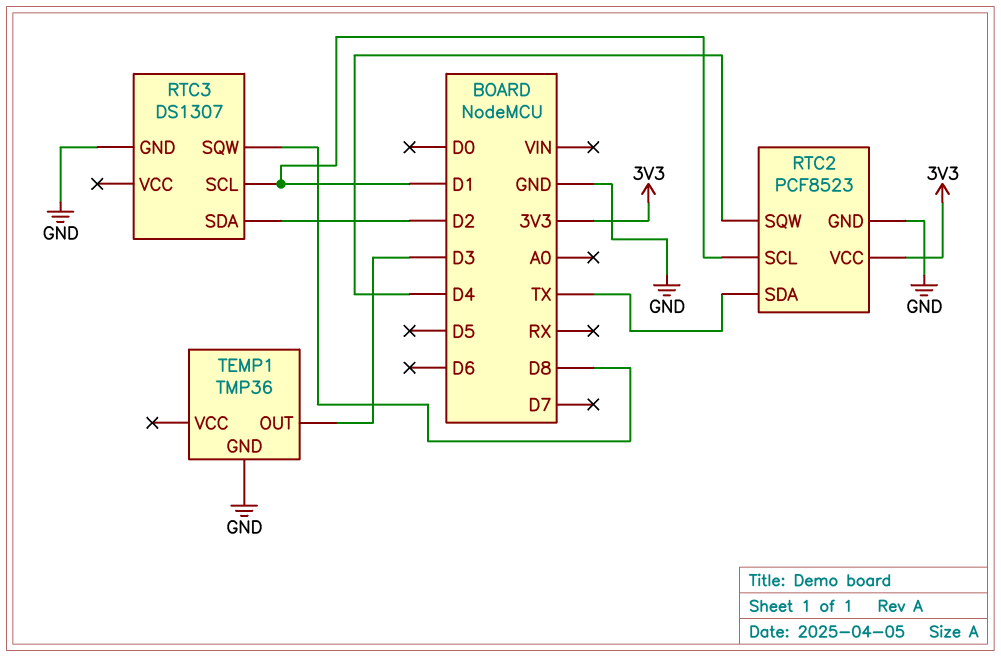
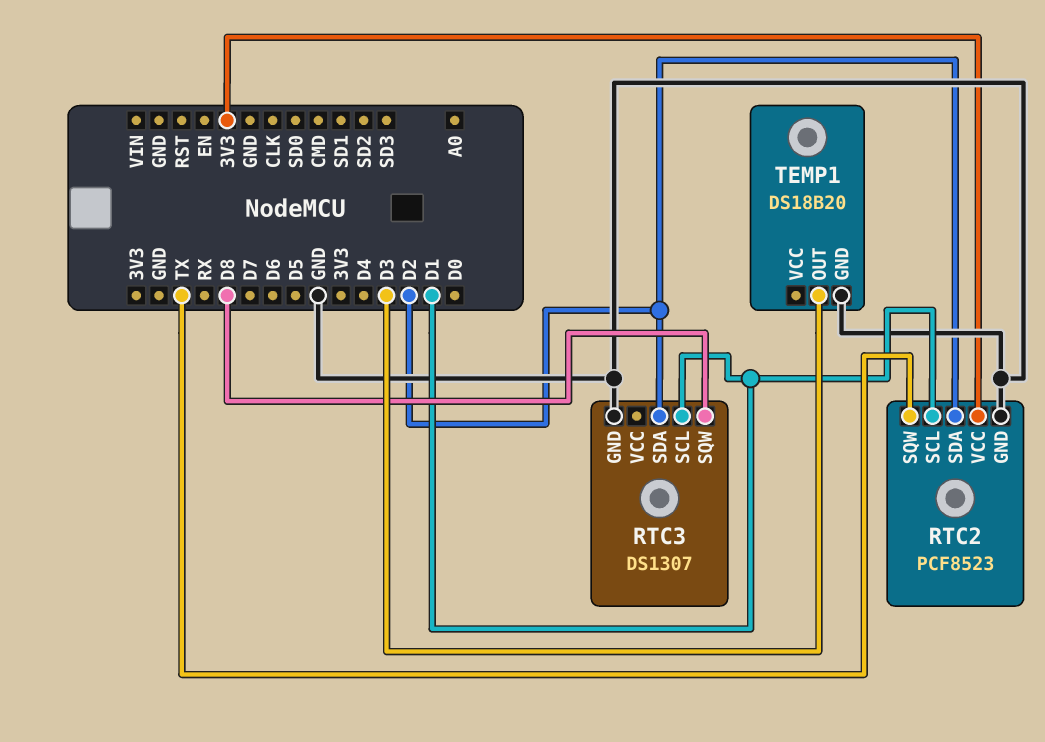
RTC2 pin SDA: TX -> D2
RTC2 pin SQW: D4 -> TX
TEMP1: TMP36 -> DS18B20

